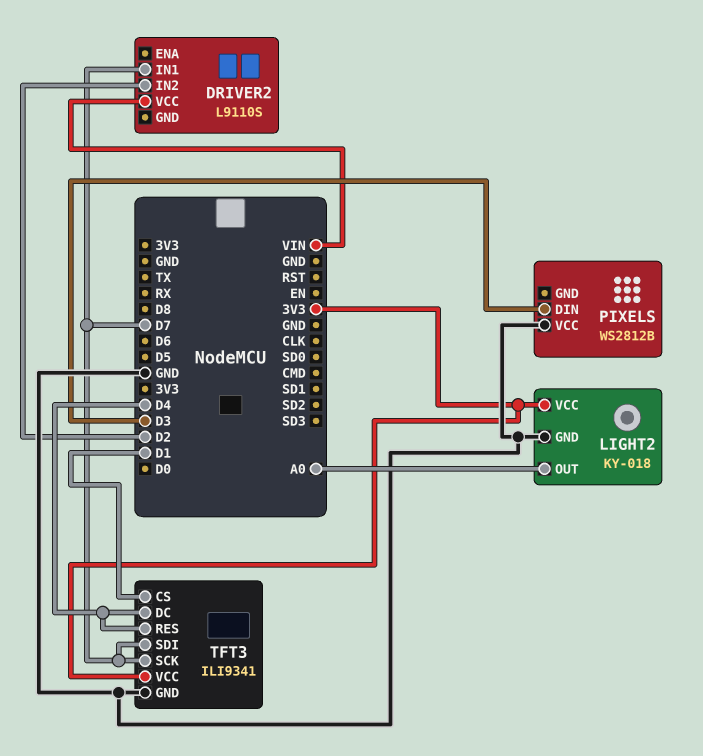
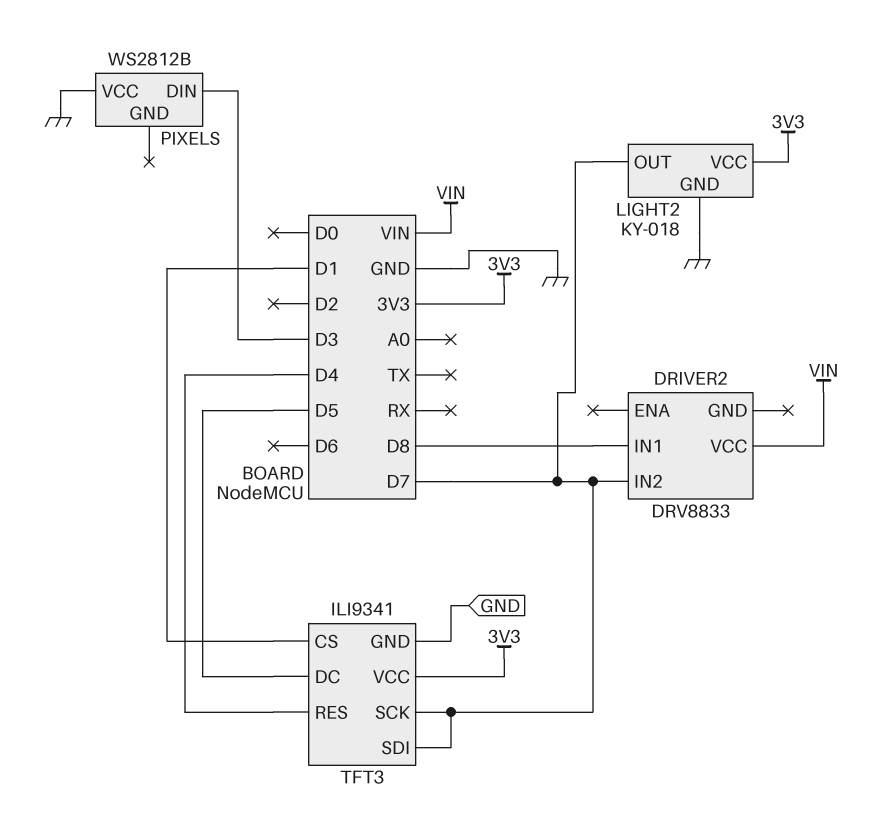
DRIVER2: L9110S -> DRV8833
DRIVER2 pin IN1: D7 -> D8
DRIVER2 pin IN2: D2 -> D7
LIGHT2 pin OUT: A0 -> D7
TFT3 pin DC: D4 -> D5

